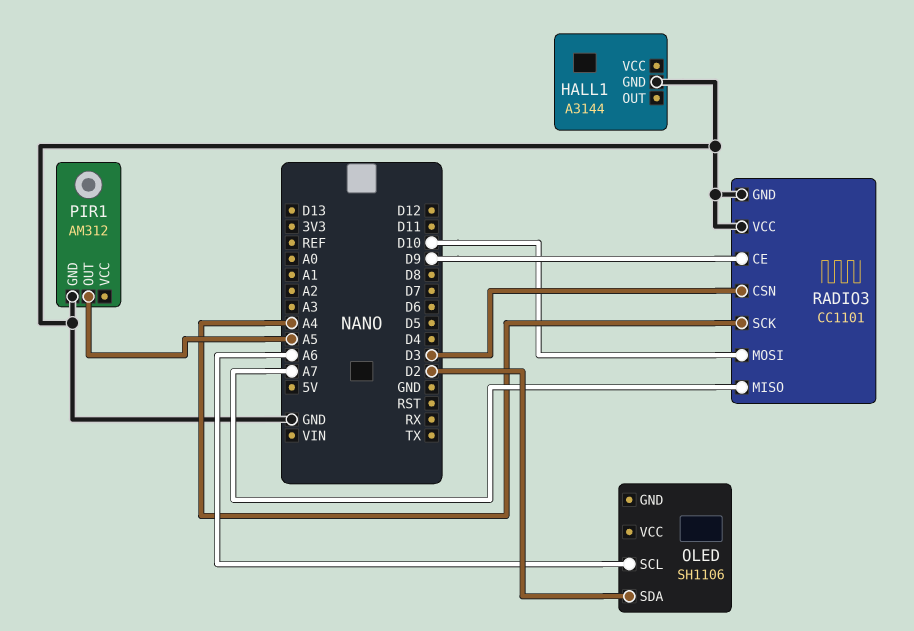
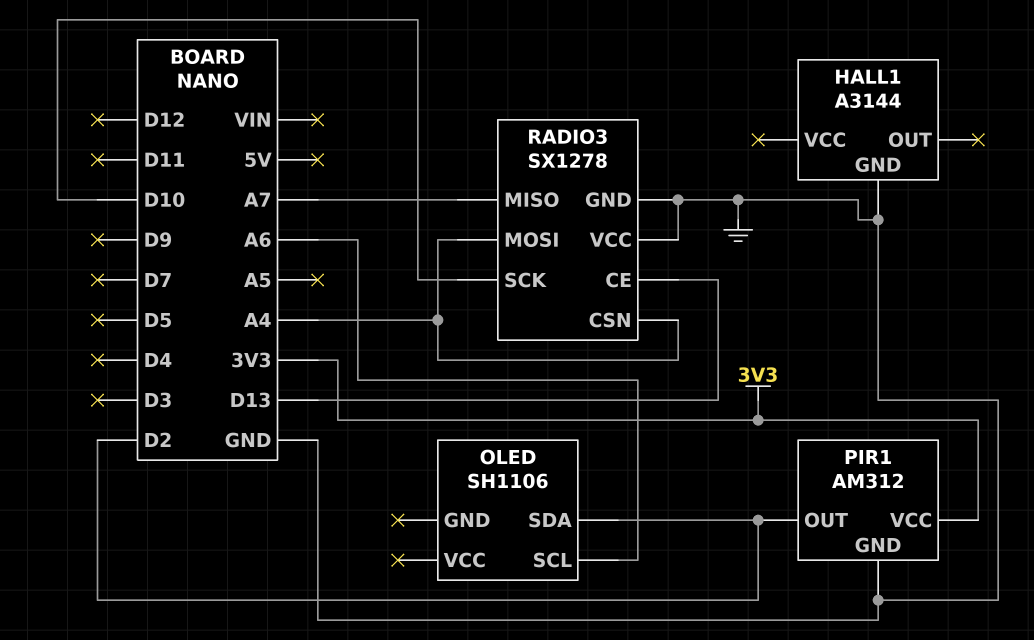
PIR1 pin OUT: A5 -> D2
PIR1 pin VCC: none -> 3V3
RADIO3: CC1101 -> SX1278
RADIO3 pin CE: D9 -> D13
RADIO3 pin CSN: D3 -> A4
RADIO3 pin MOSI: D10 -> A4
RADIO3 pin SCK: A4 -> D10

